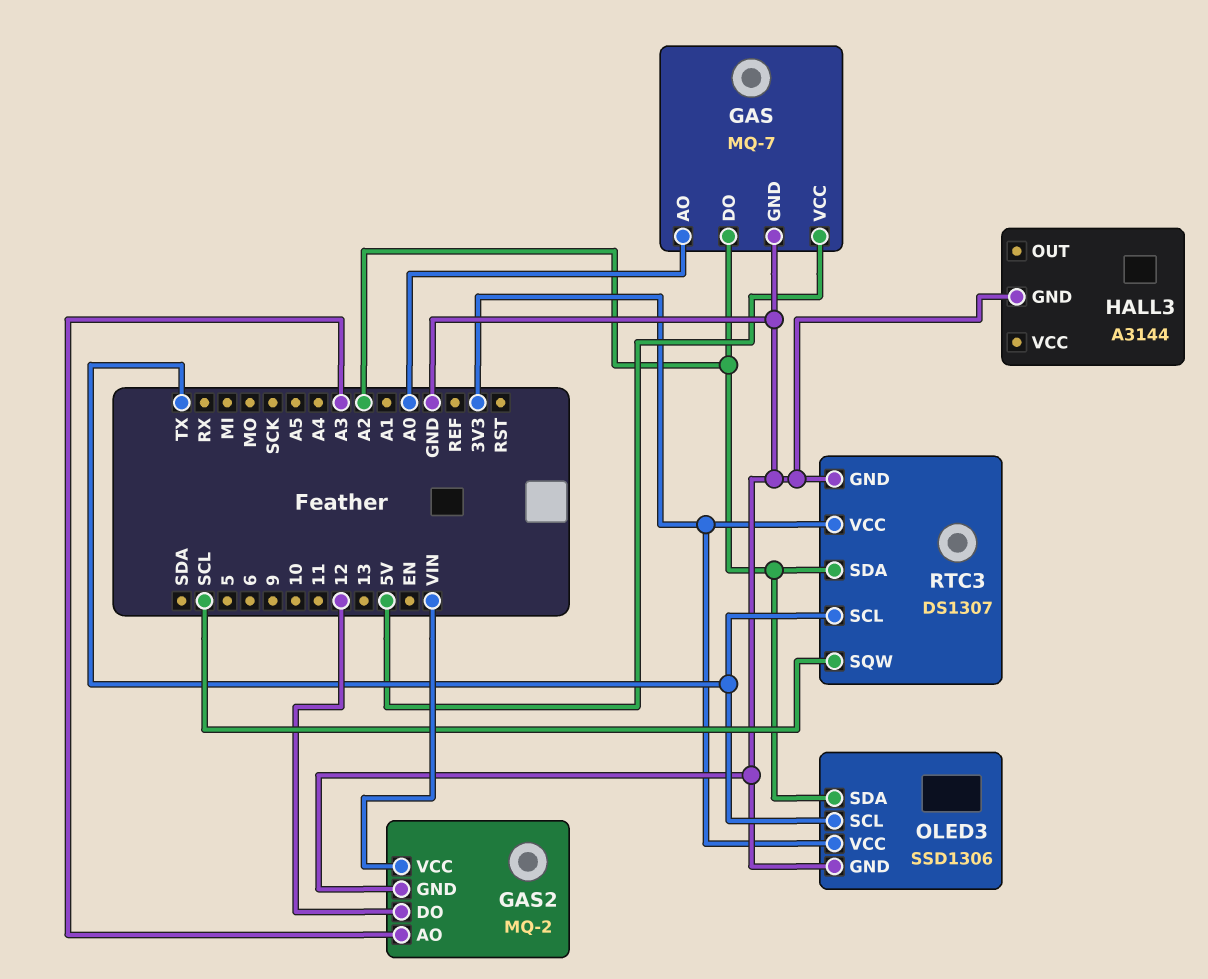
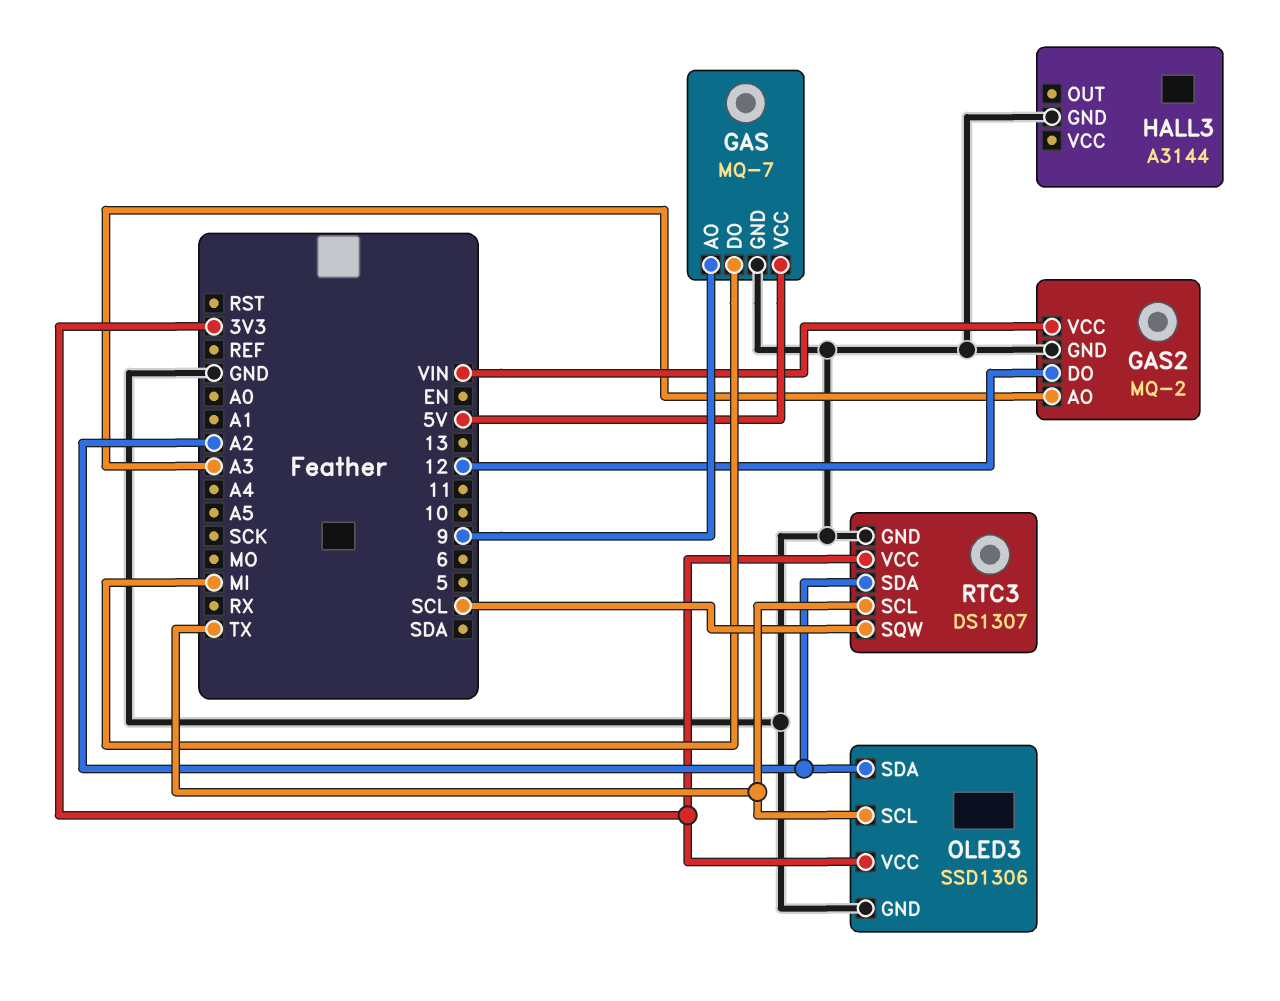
GAS pin AO: A0 -> 9
GAS pin DO: A2 -> MI

